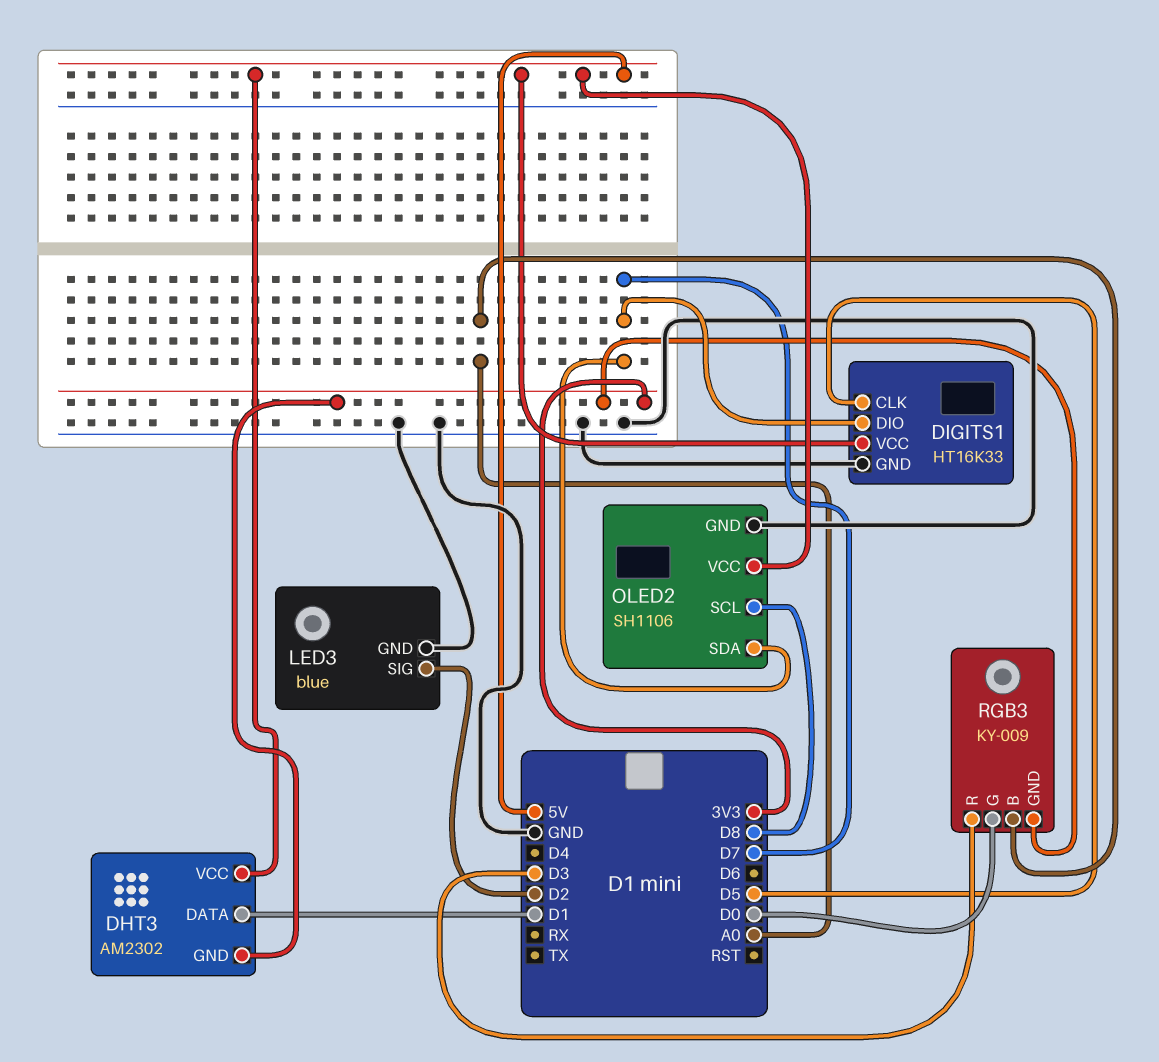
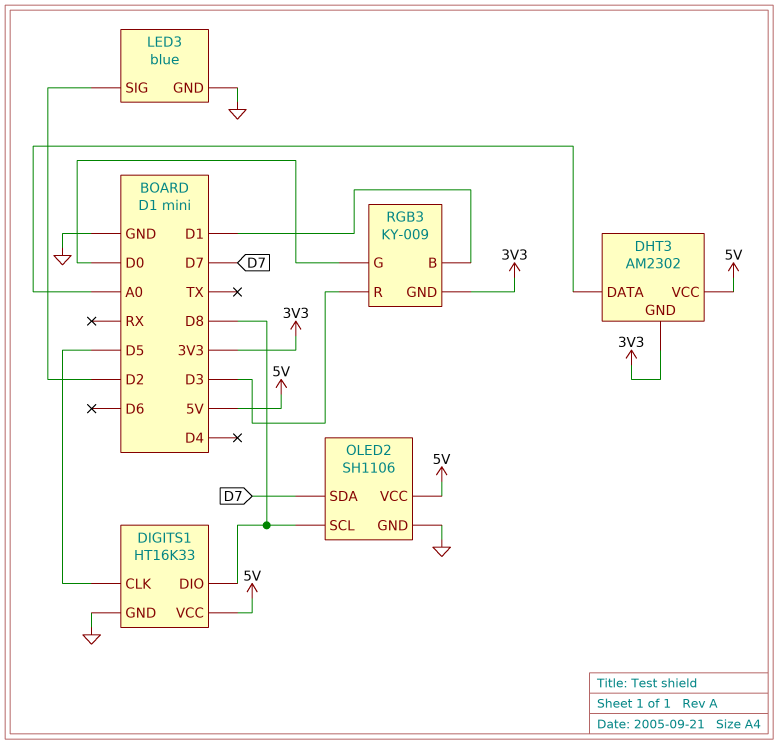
DHT3 pin DATA: D1 -> A0
DIGITS1 pin DIO: D7 -> D8
RGB3 pin B: A0 -> D1

